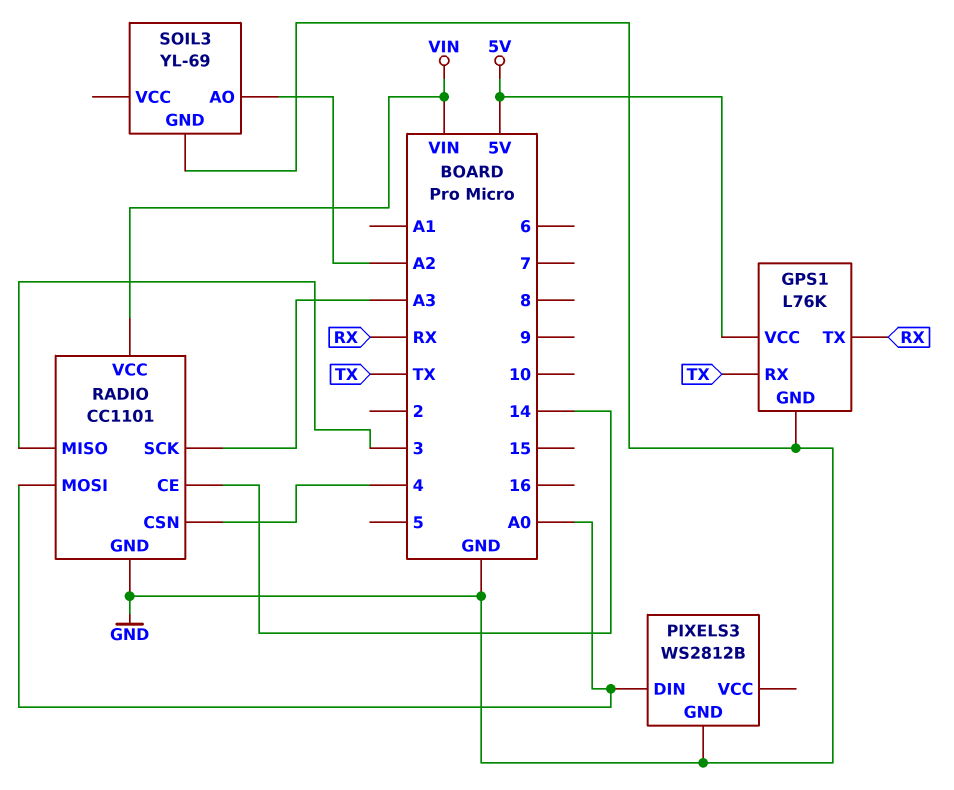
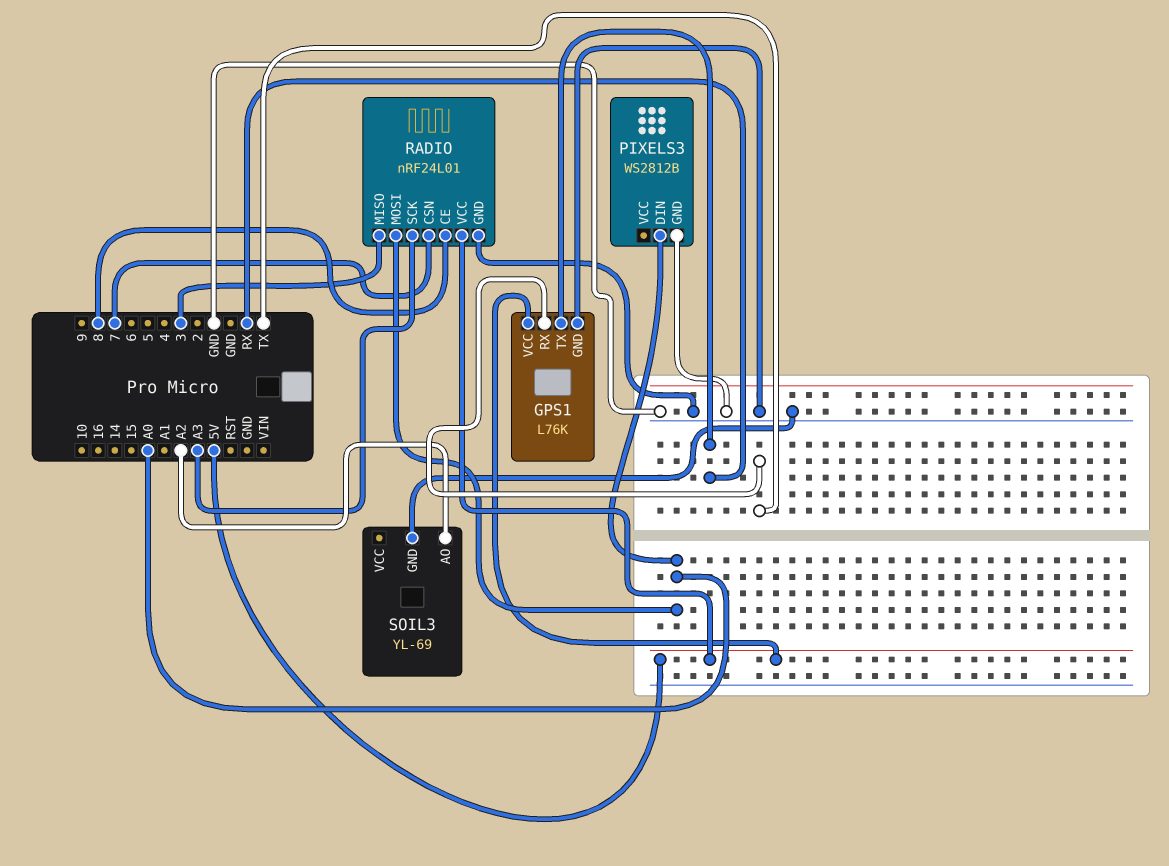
RADIO: CC1101 -> nRF24L01
RADIO pin CE: 14 -> 8
RADIO pin CSN: 4 -> 7
RADIO pin VCC: VIN -> 5V

